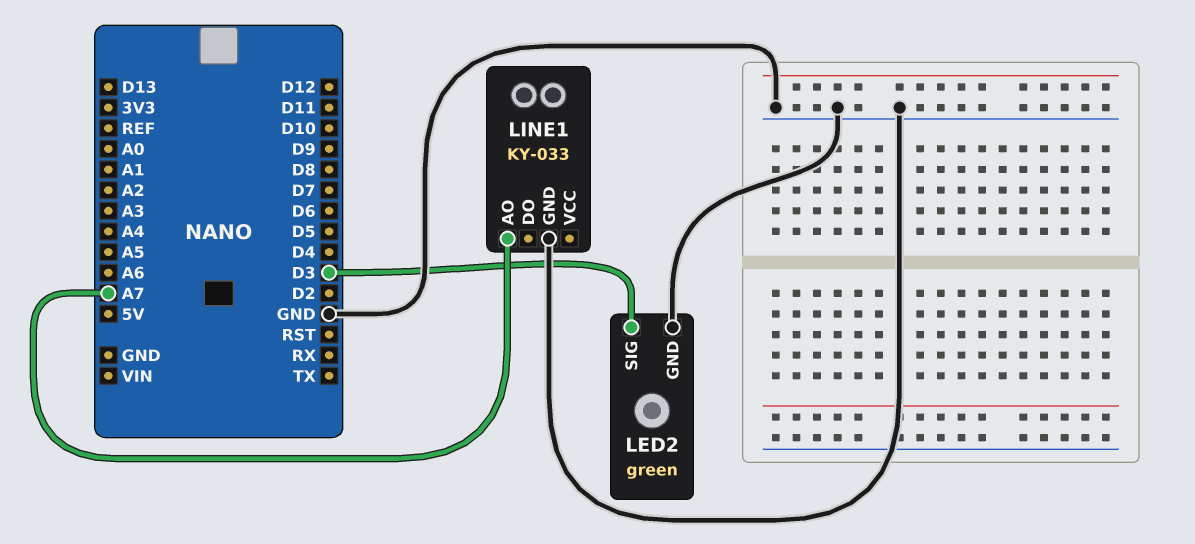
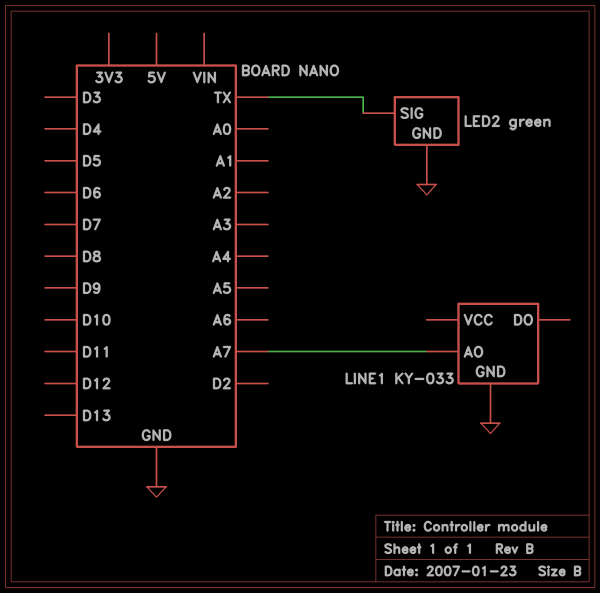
LED2 pin SIG: D3 -> TX

